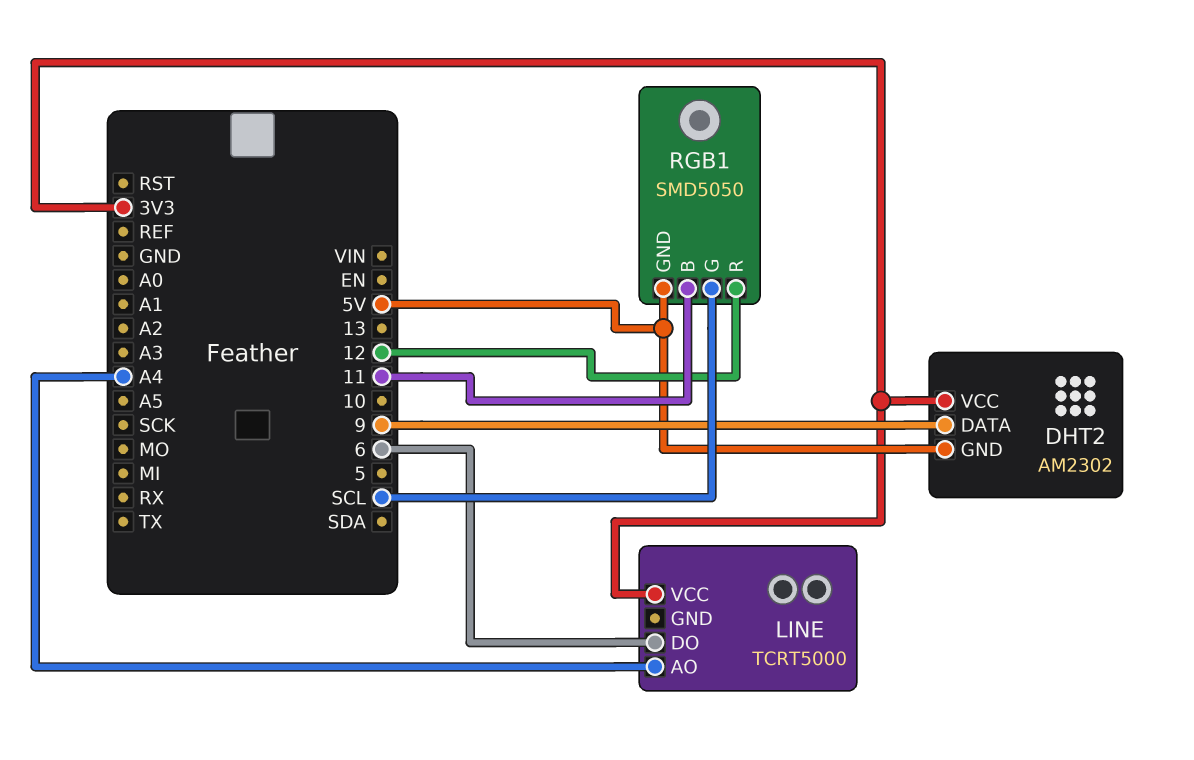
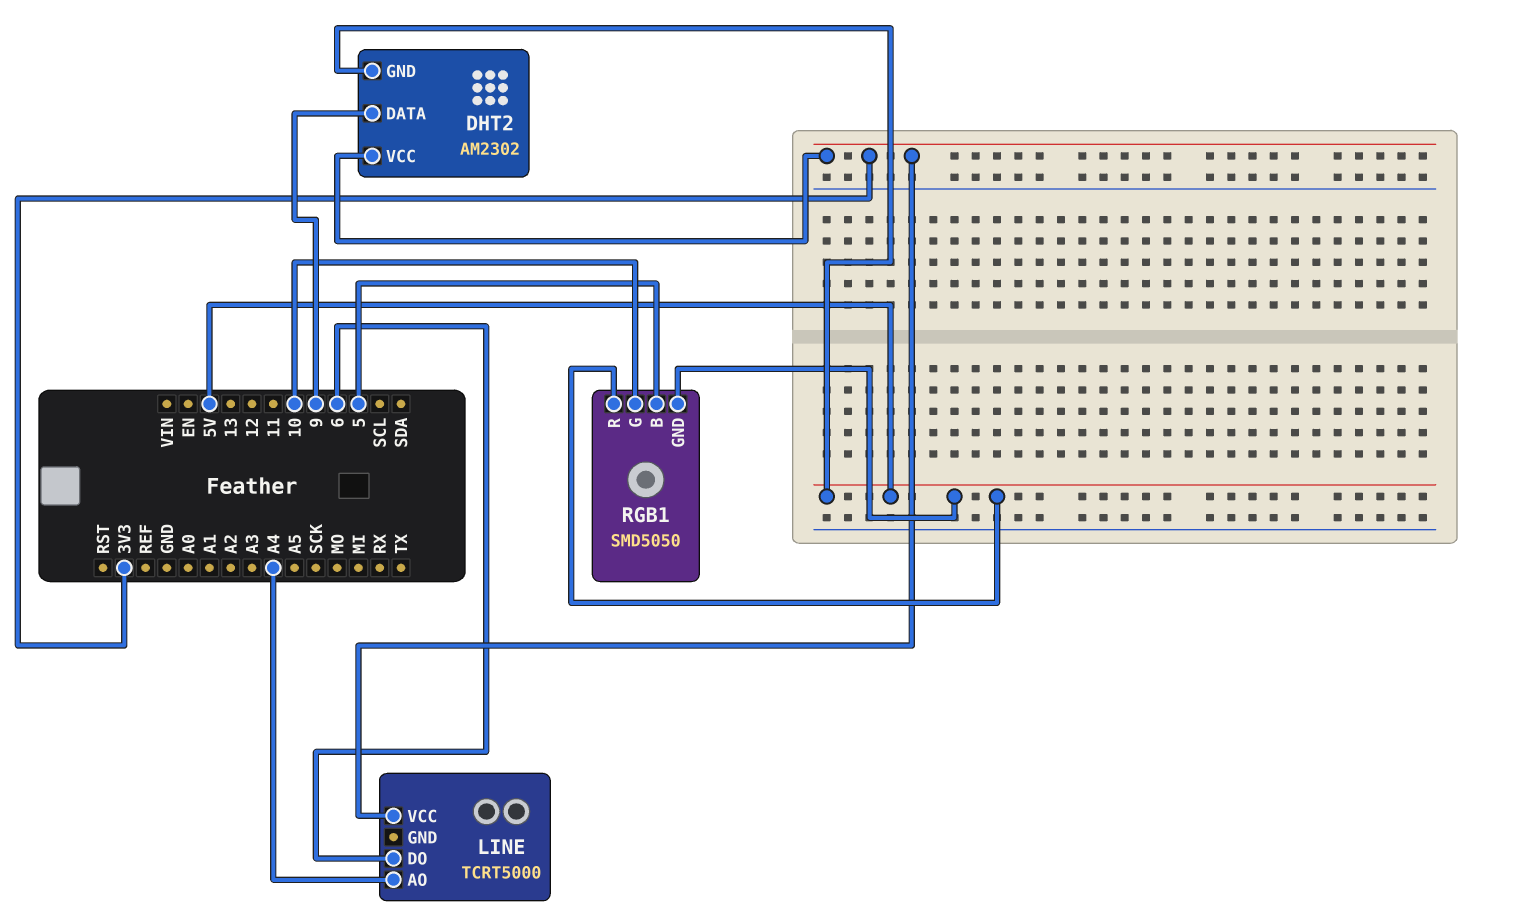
RGB1 pin B: 11 -> 5
RGB1 pin G: SCL -> 10
RGB1 pin R: 12 -> 5V

